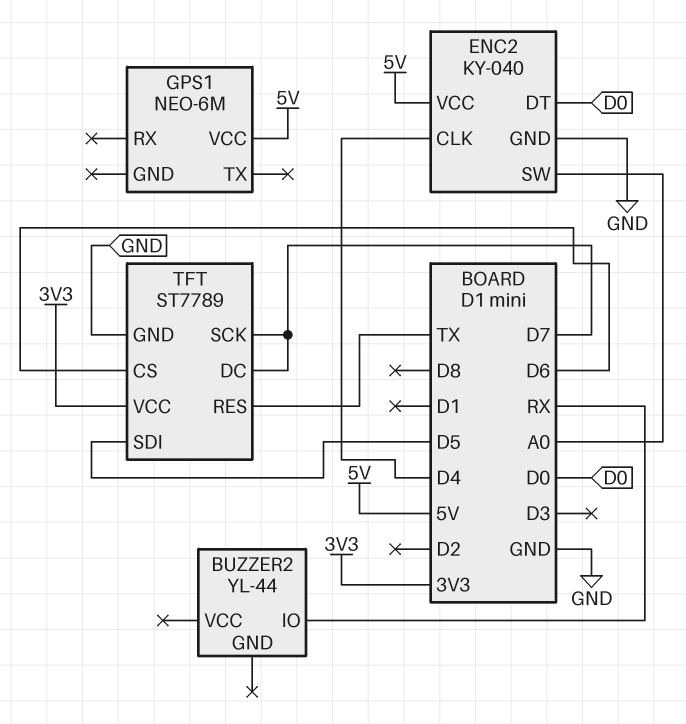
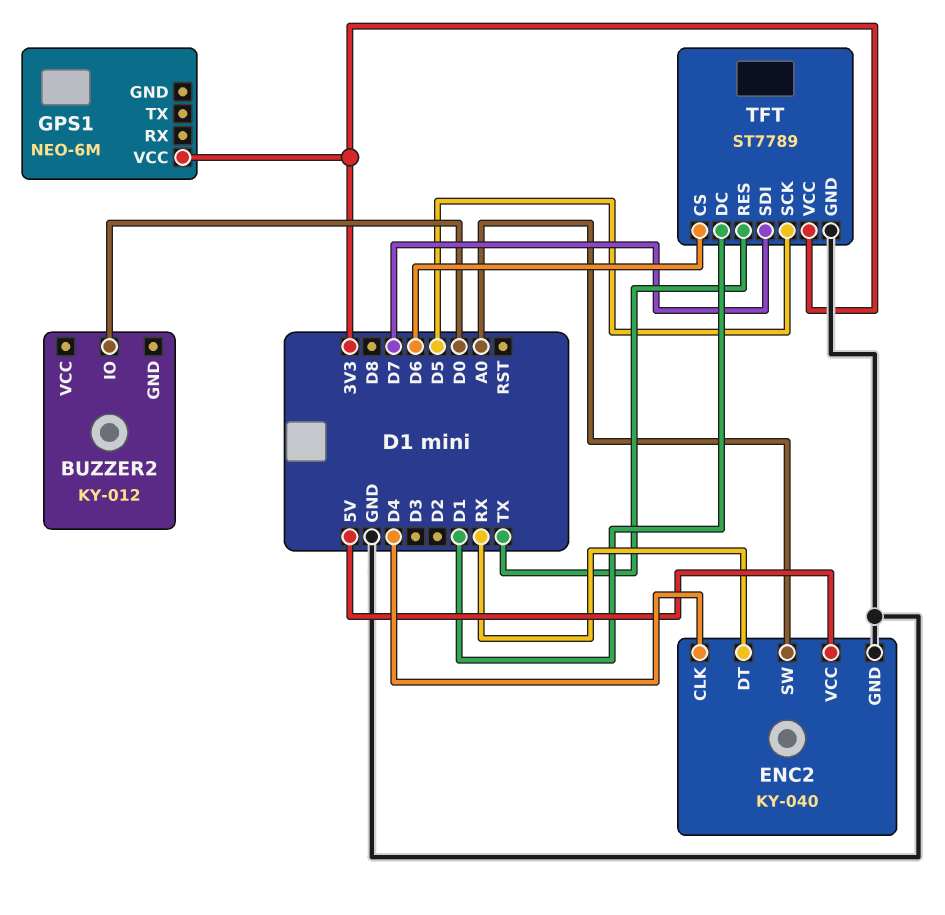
BUZZER2: YL-44 -> KY-012
BUZZER2 pin IO: RX -> D0
ENC2 pin DT: D0 -> RX
GPS1 pin VCC: 5V -> 3V3
TFT pin DC: D7 -> D1
TFT pin SCK: D7 -> D5
TFT pin SDI: D5 -> D7

